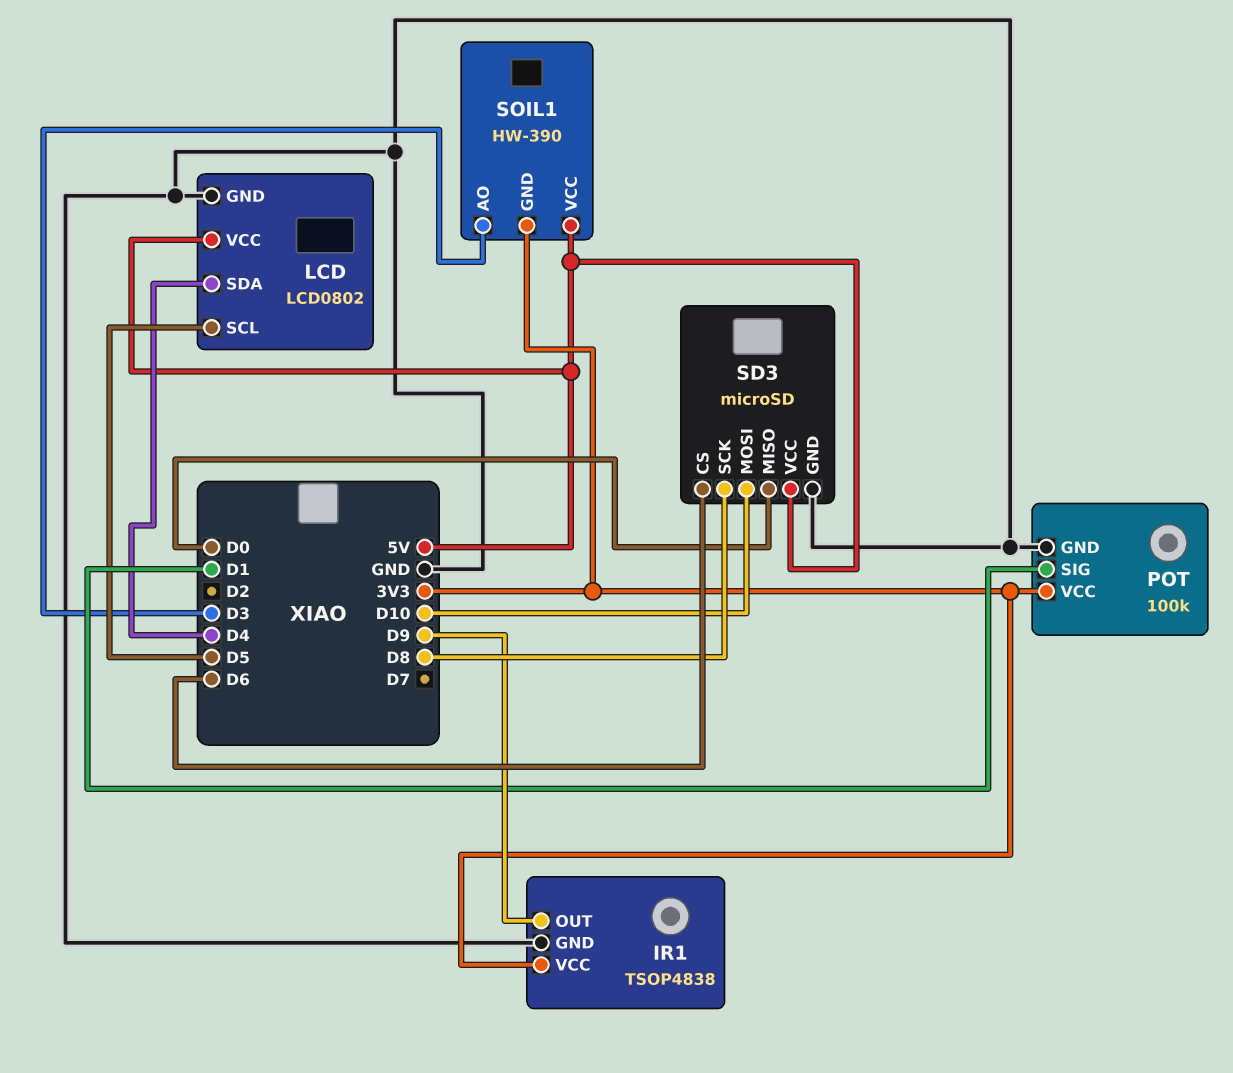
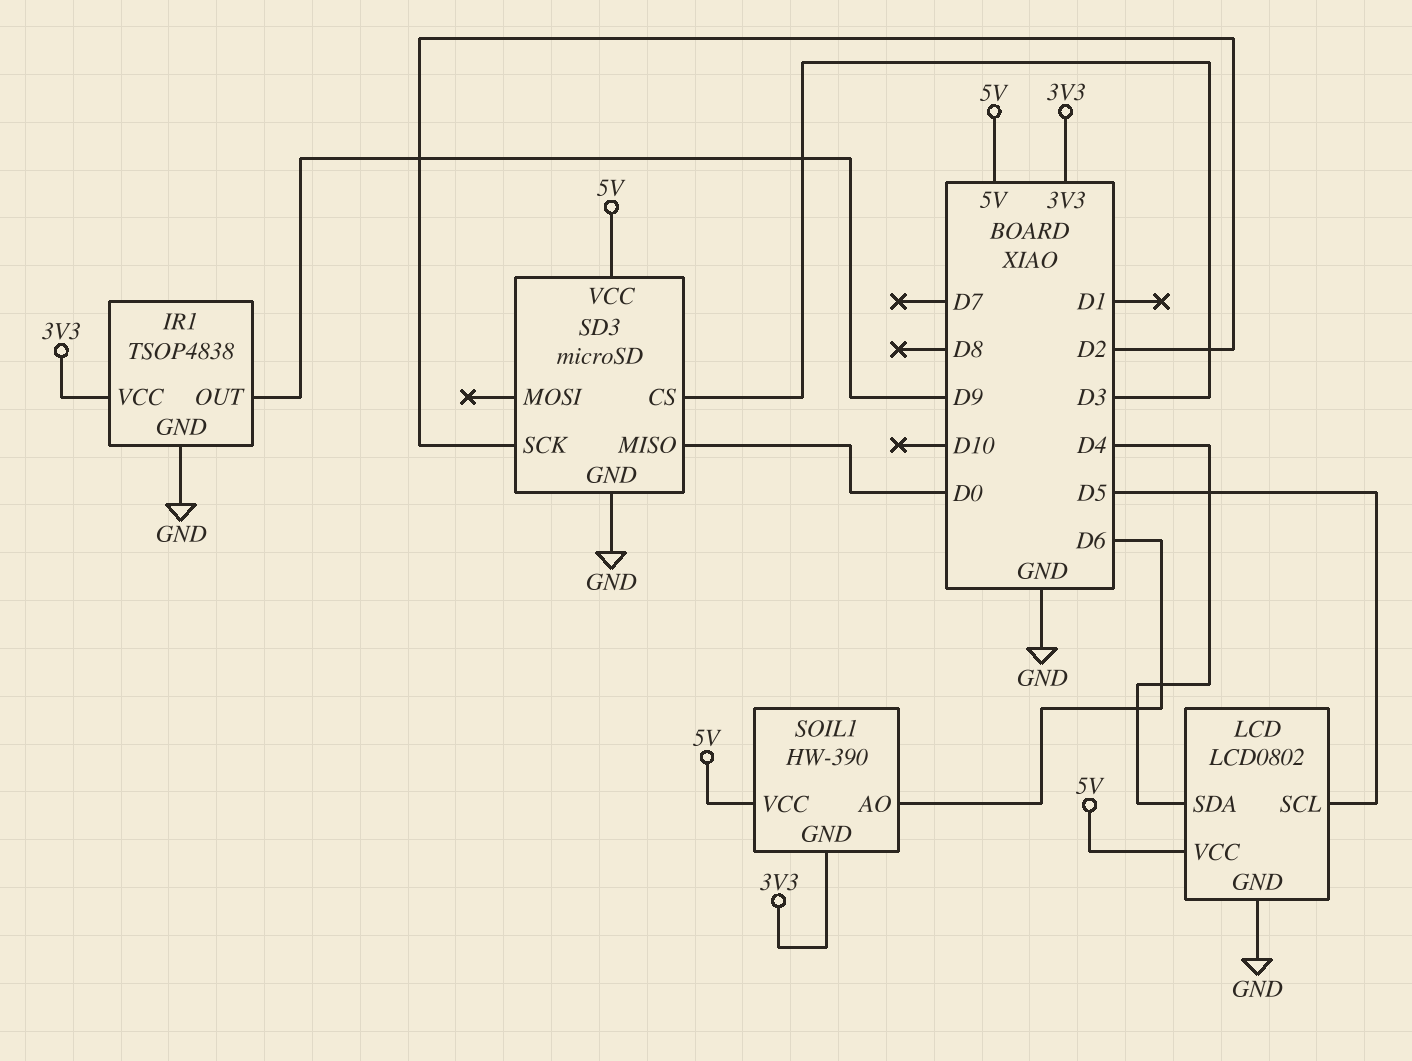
POT: 100k -> none
POT pin GND: GND -> none
POT pin SIG: D1 -> none
POT pin VCC: 3V3 -> none
SD3 pin CS: D6 -> D3
SD3 pin MOSI: D10 -> none
SD3 pin SCK: D8 -> D2
SOIL1 pin AO: D3 -> D6

